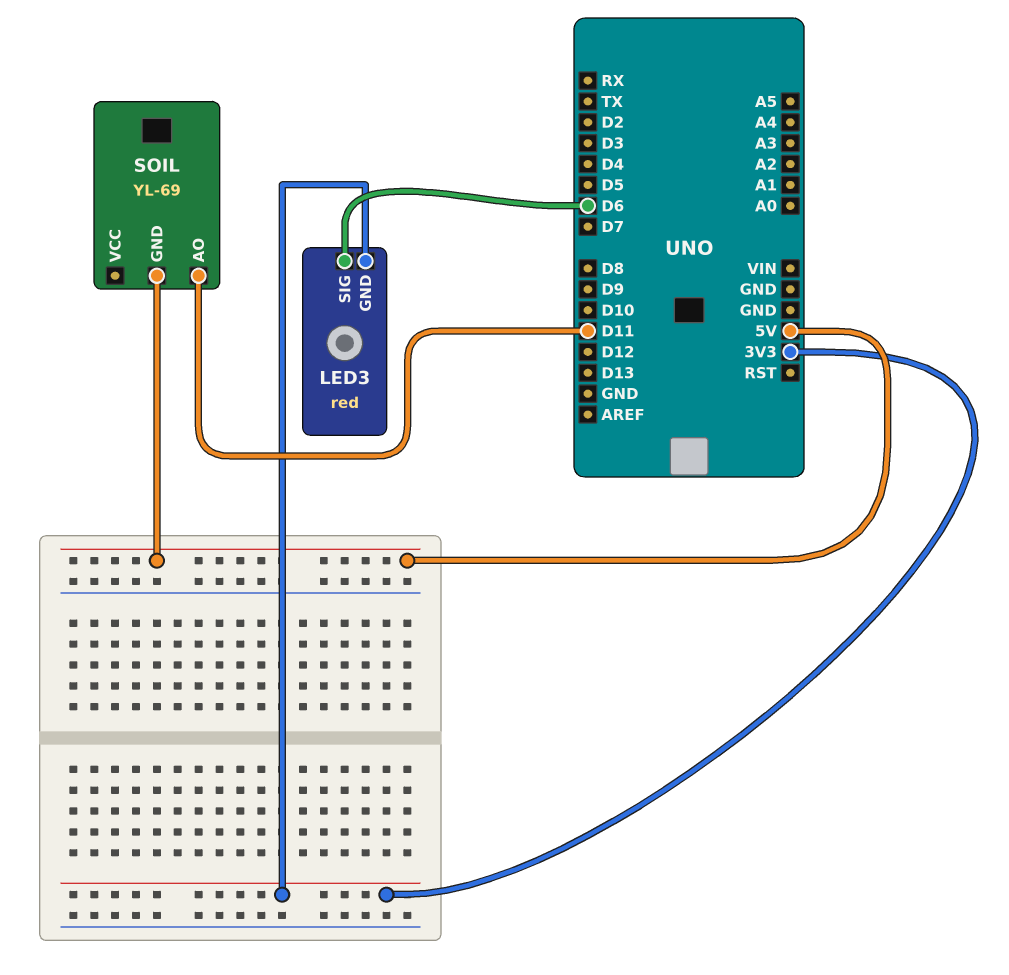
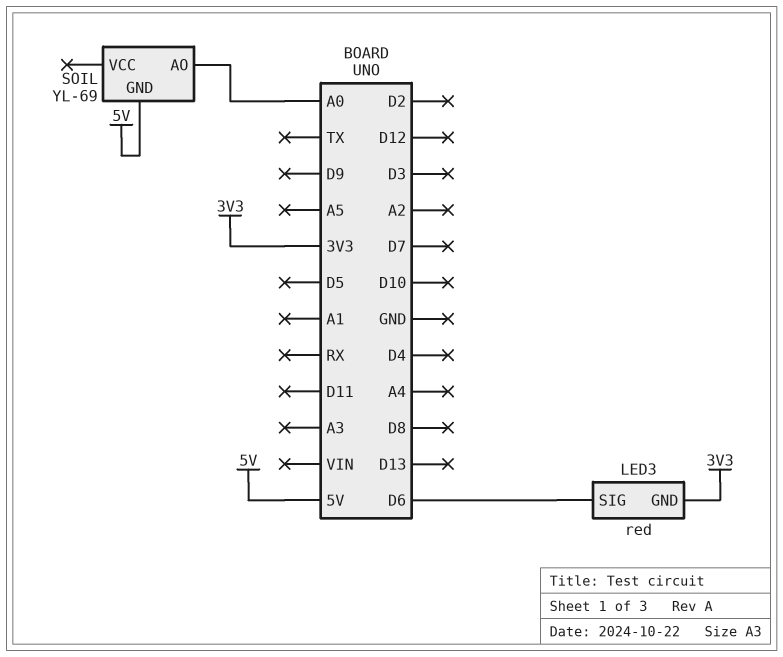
SOIL pin AO: D11 -> A0

